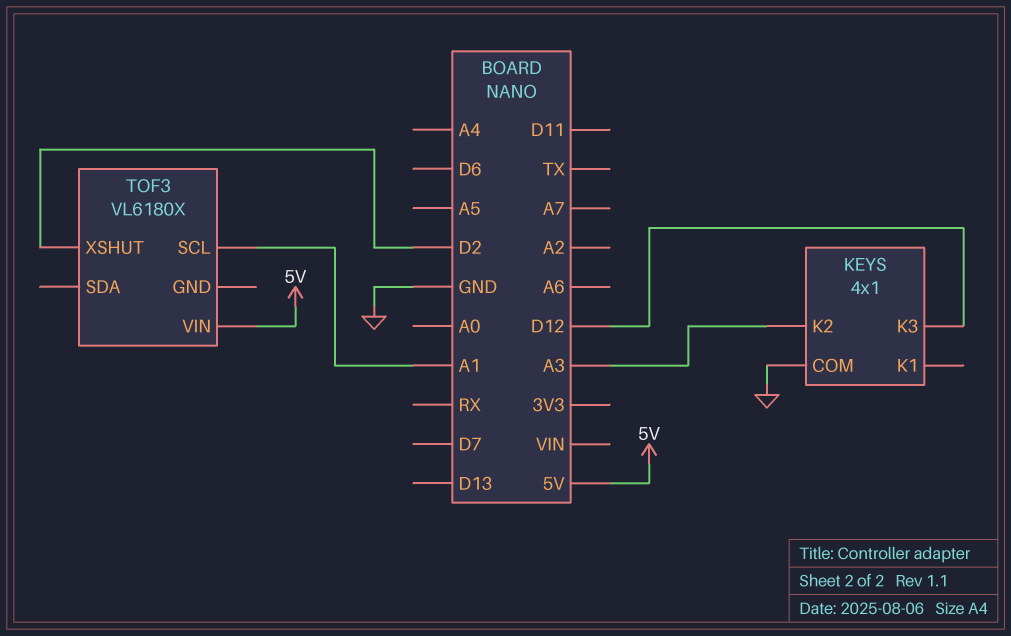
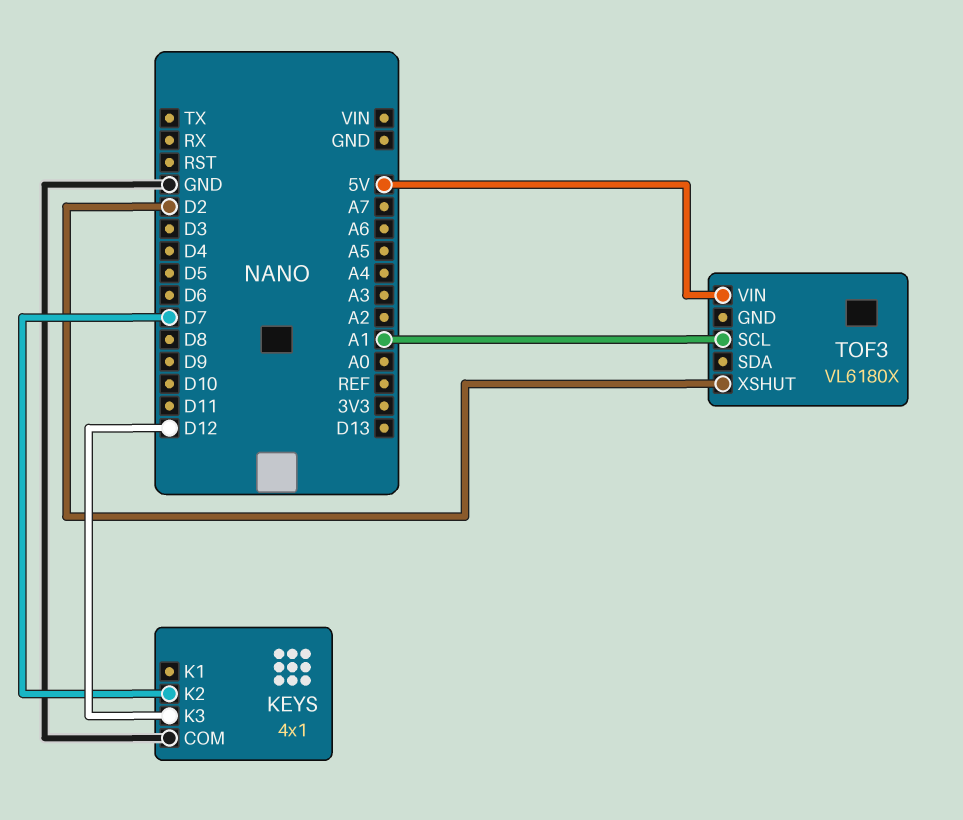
KEYS pin K2: A3 -> D7

